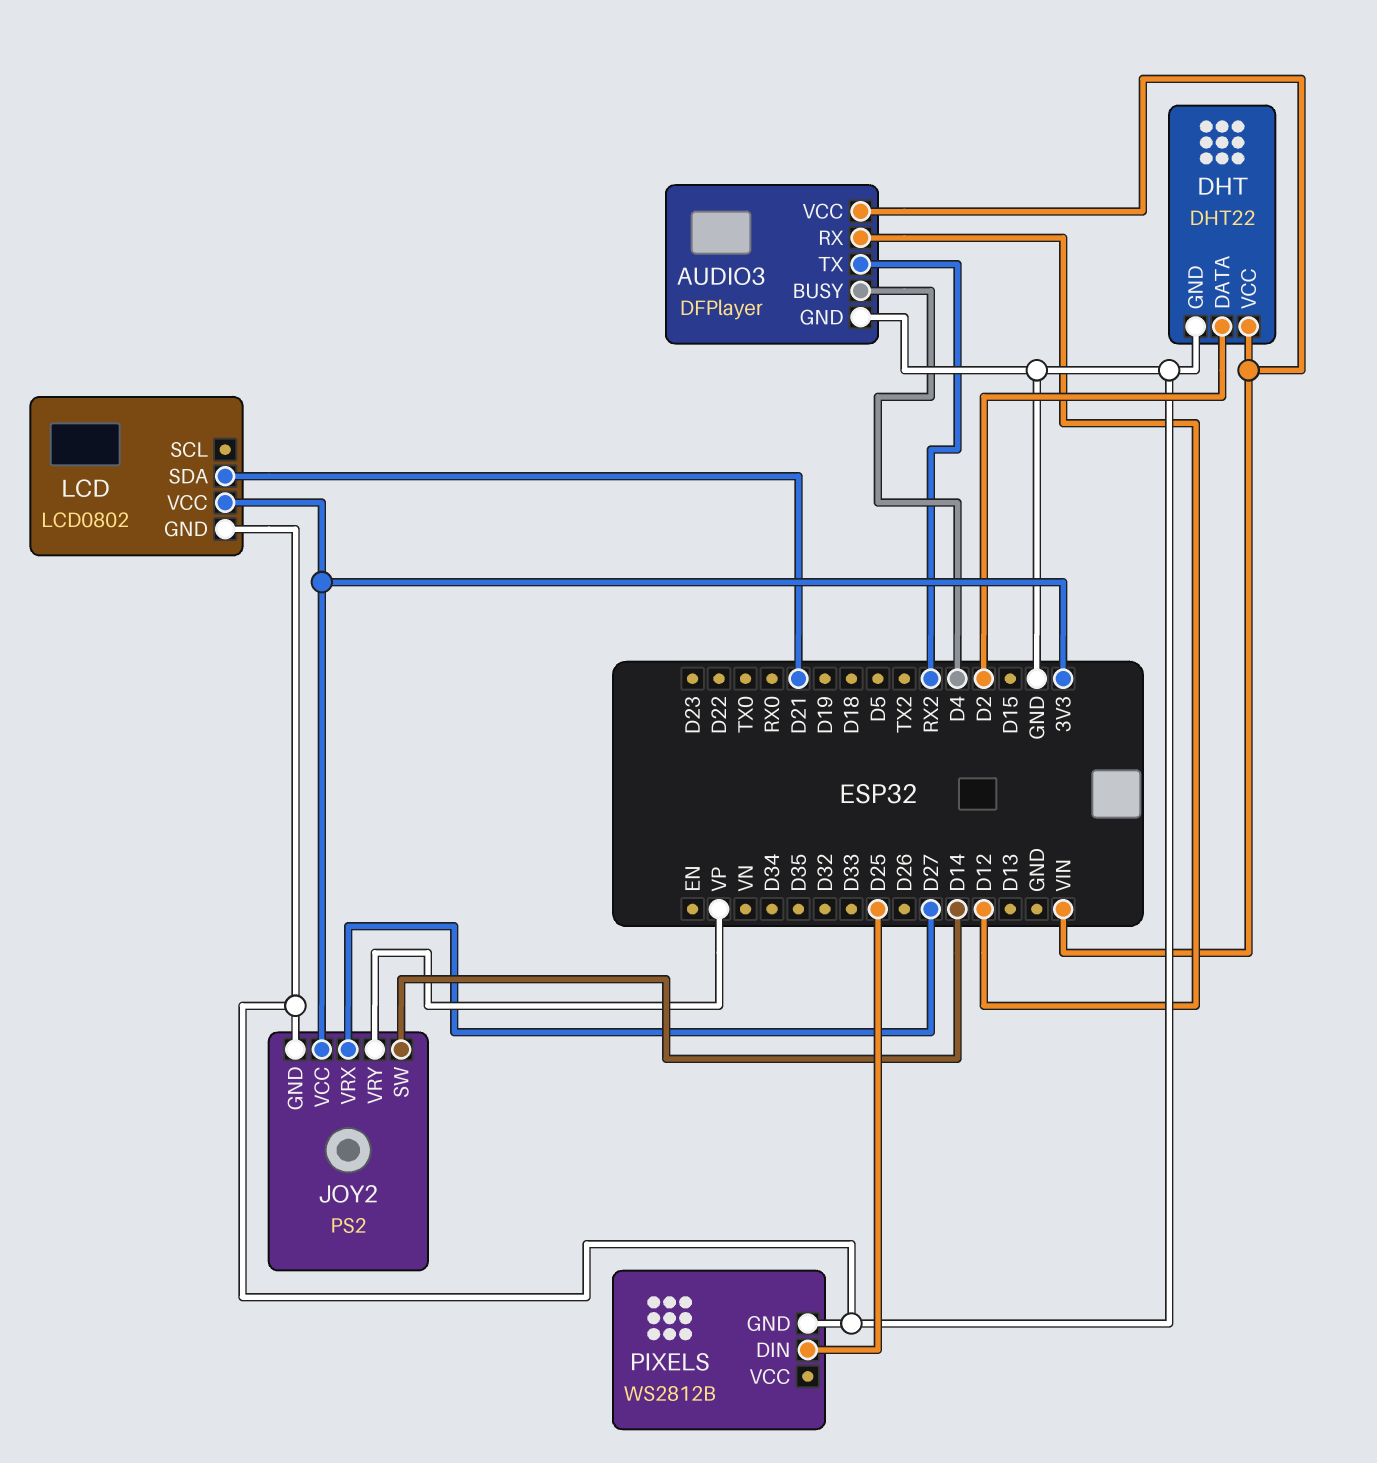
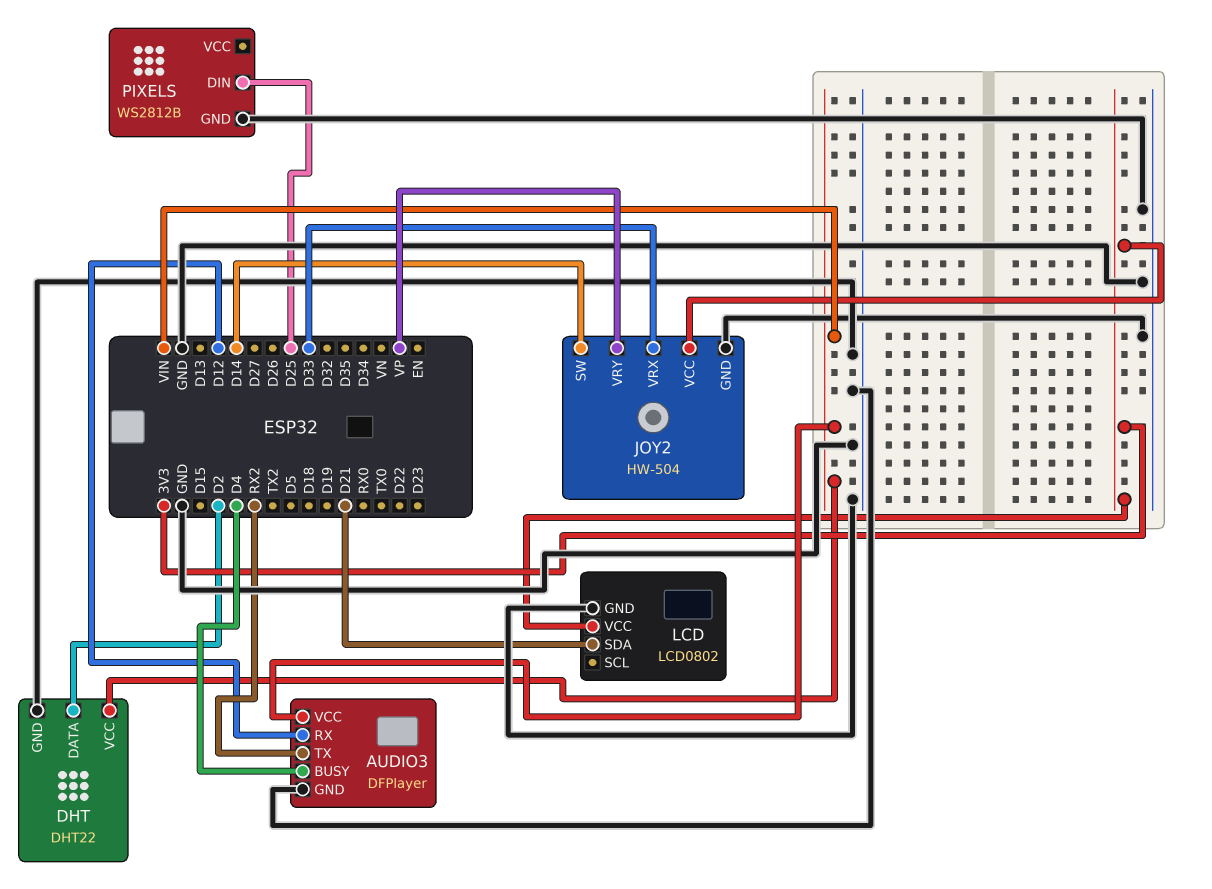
JOY2: PS2 -> HW-504
JOY2 pin VRX: D27 -> D33

